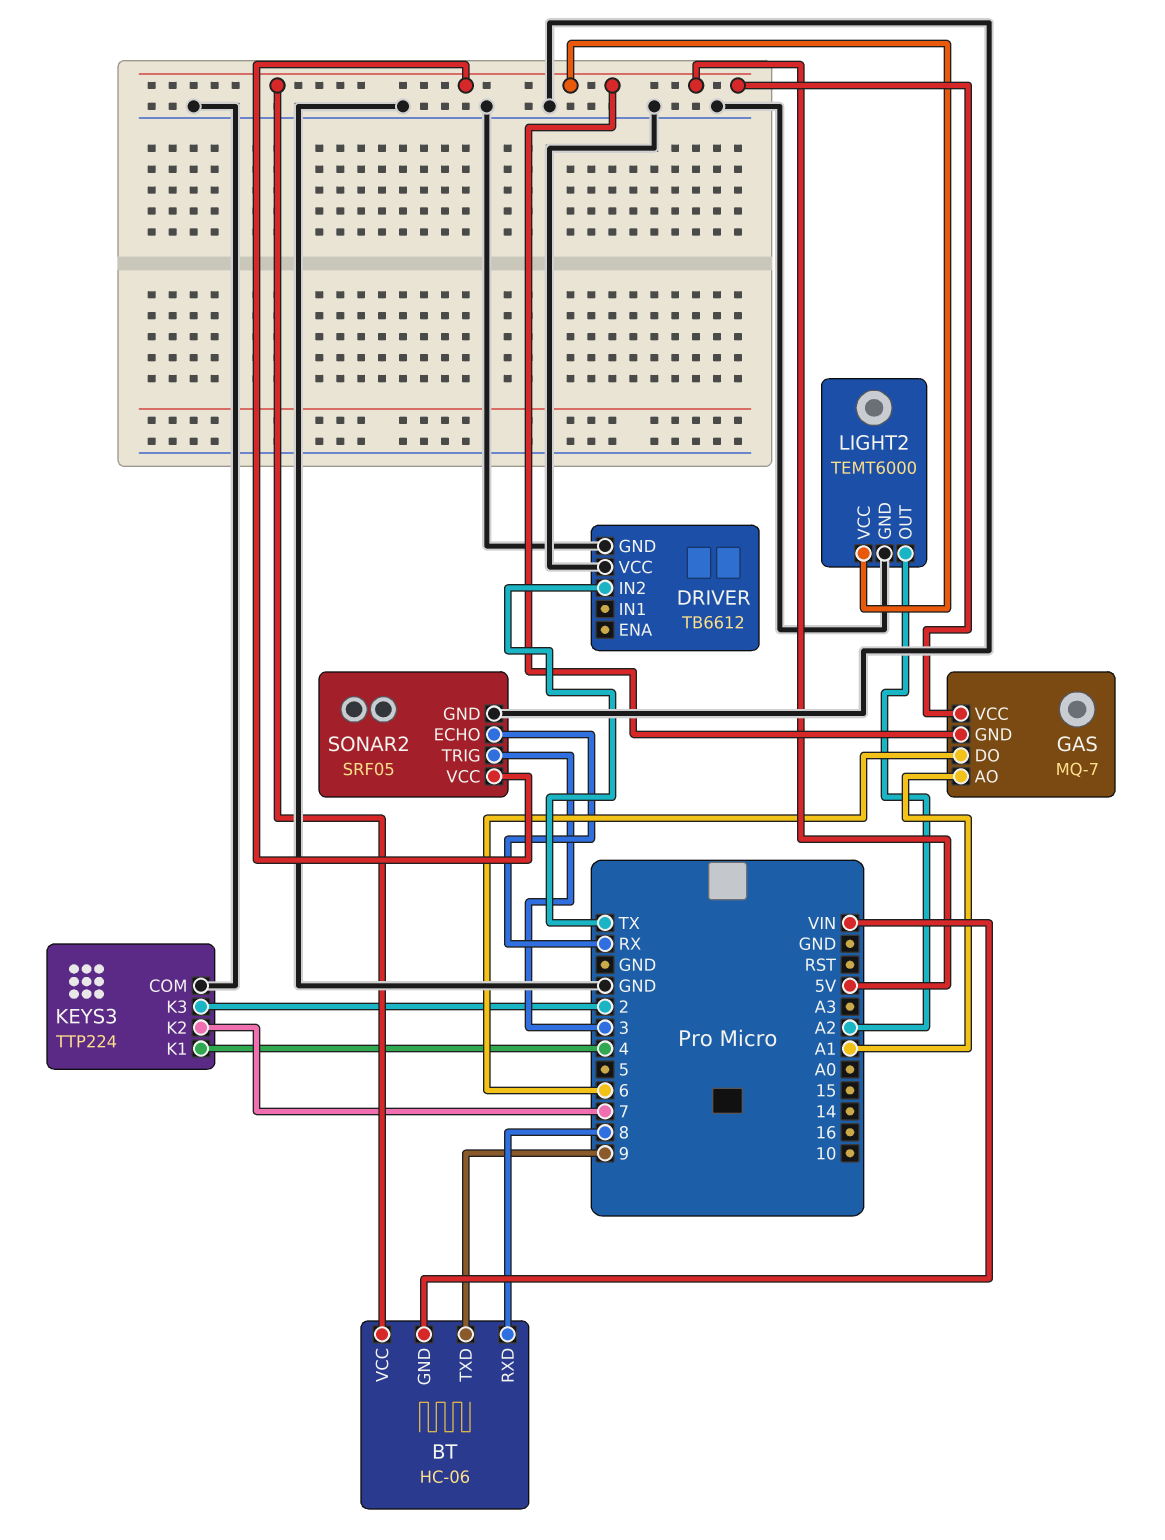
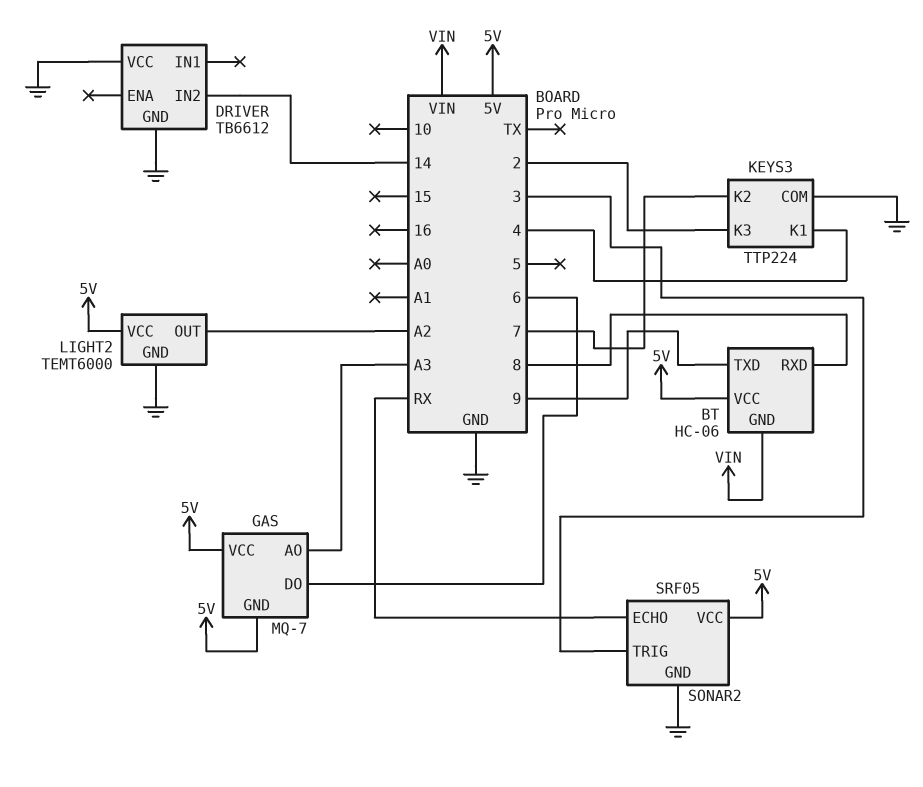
DRIVER pin IN2: TX -> 14
GAS pin AO: A1 -> A3

